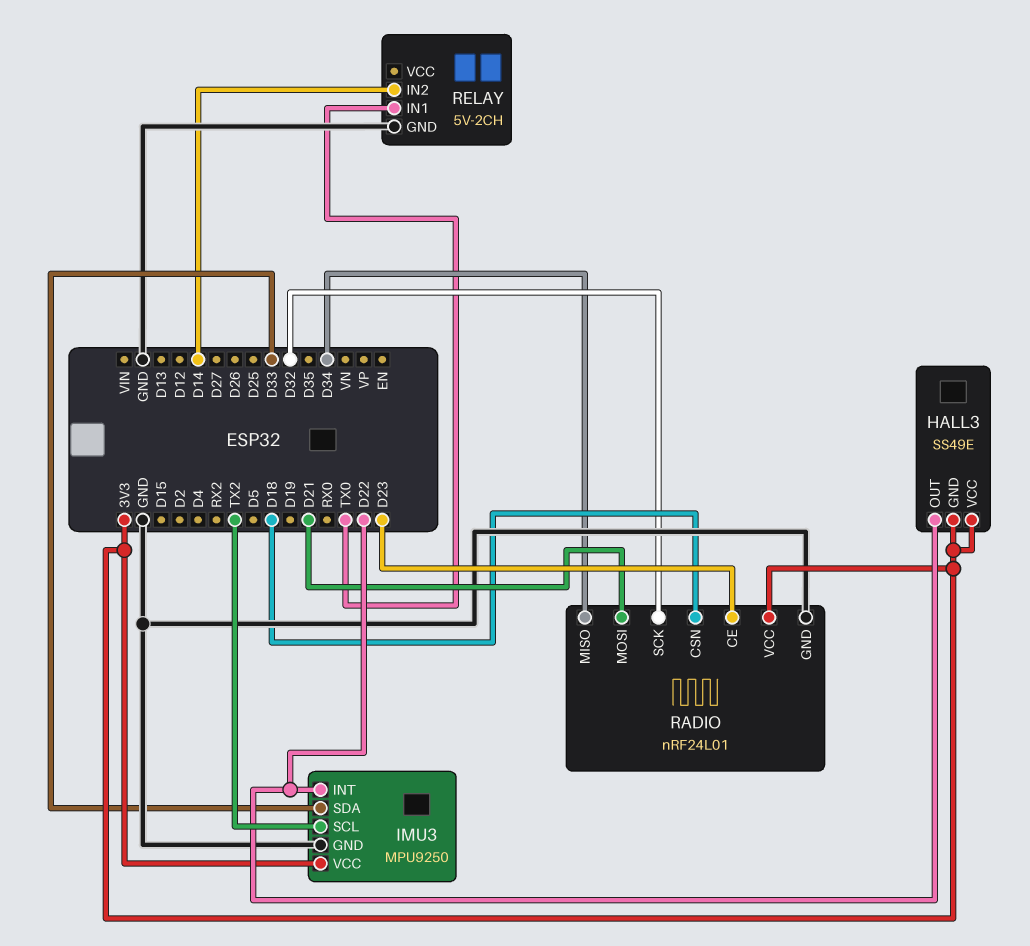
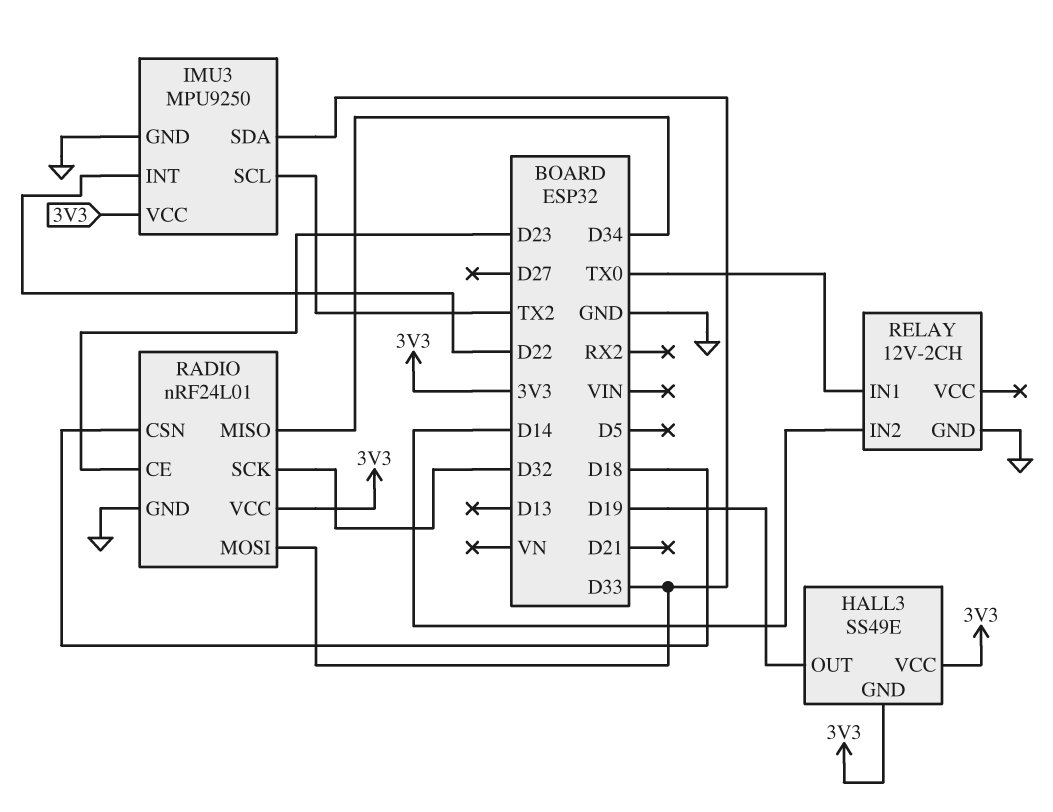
HALL3 pin OUT: D22 -> D19
RADIO pin MOSI: D21 -> D33
RELAY: 5V-2CH -> 12V-2CH

